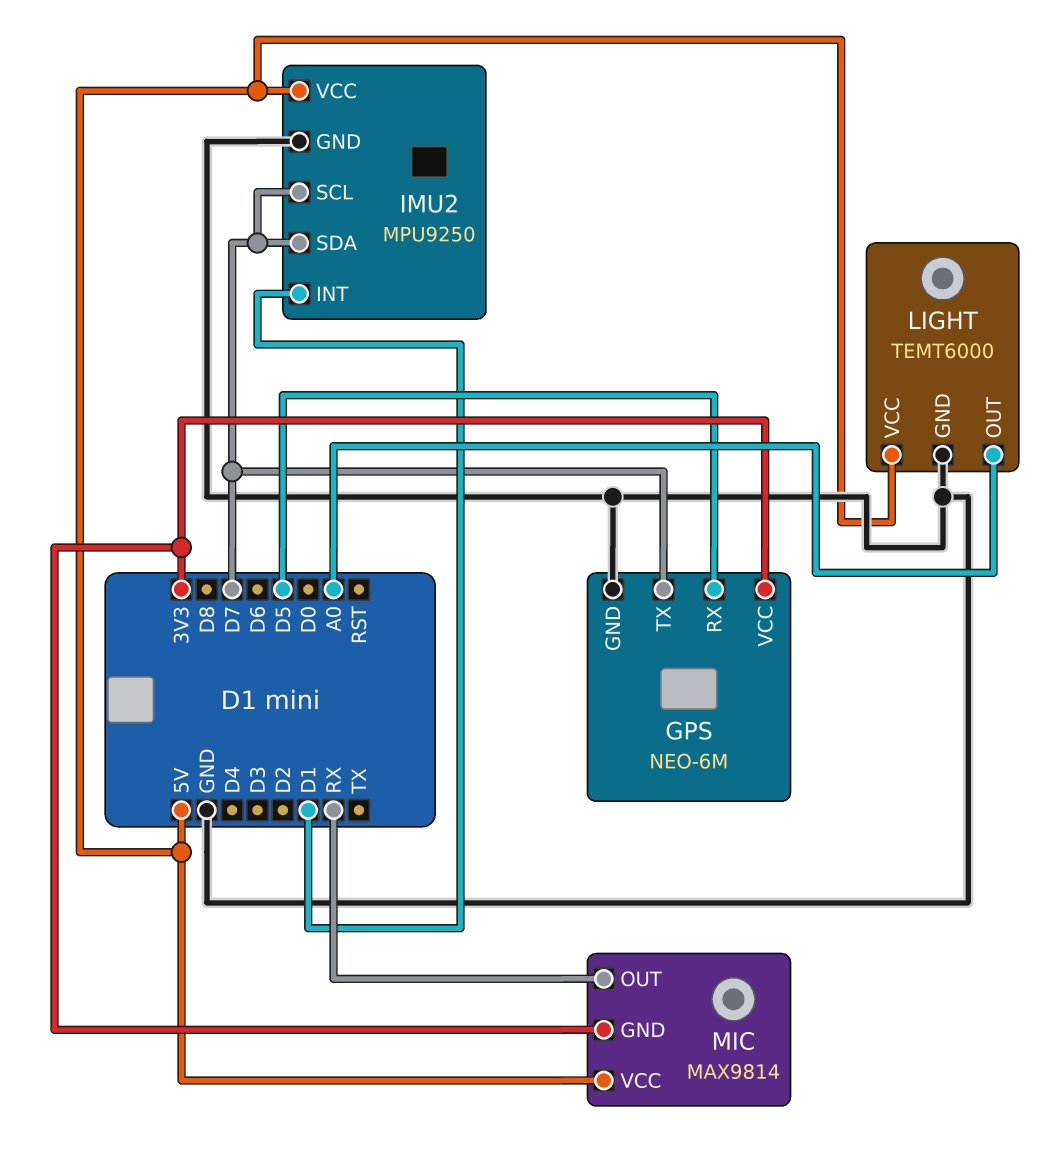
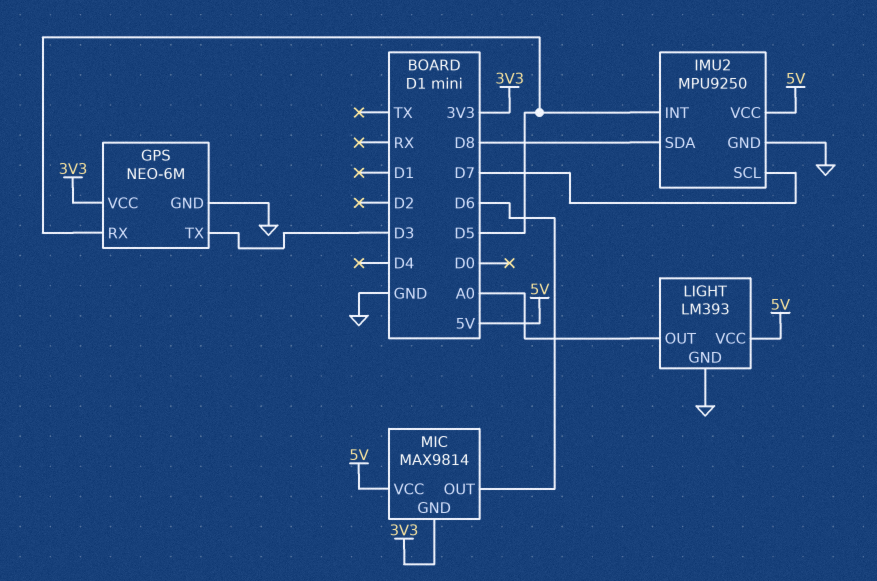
GPS pin TX: D7 -> D3
IMU2 pin INT: D1 -> D5
IMU2 pin SDA: D7 -> D8
LIGHT: TEMT6000 -> LM393
MIC pin OUT: RX -> D6

